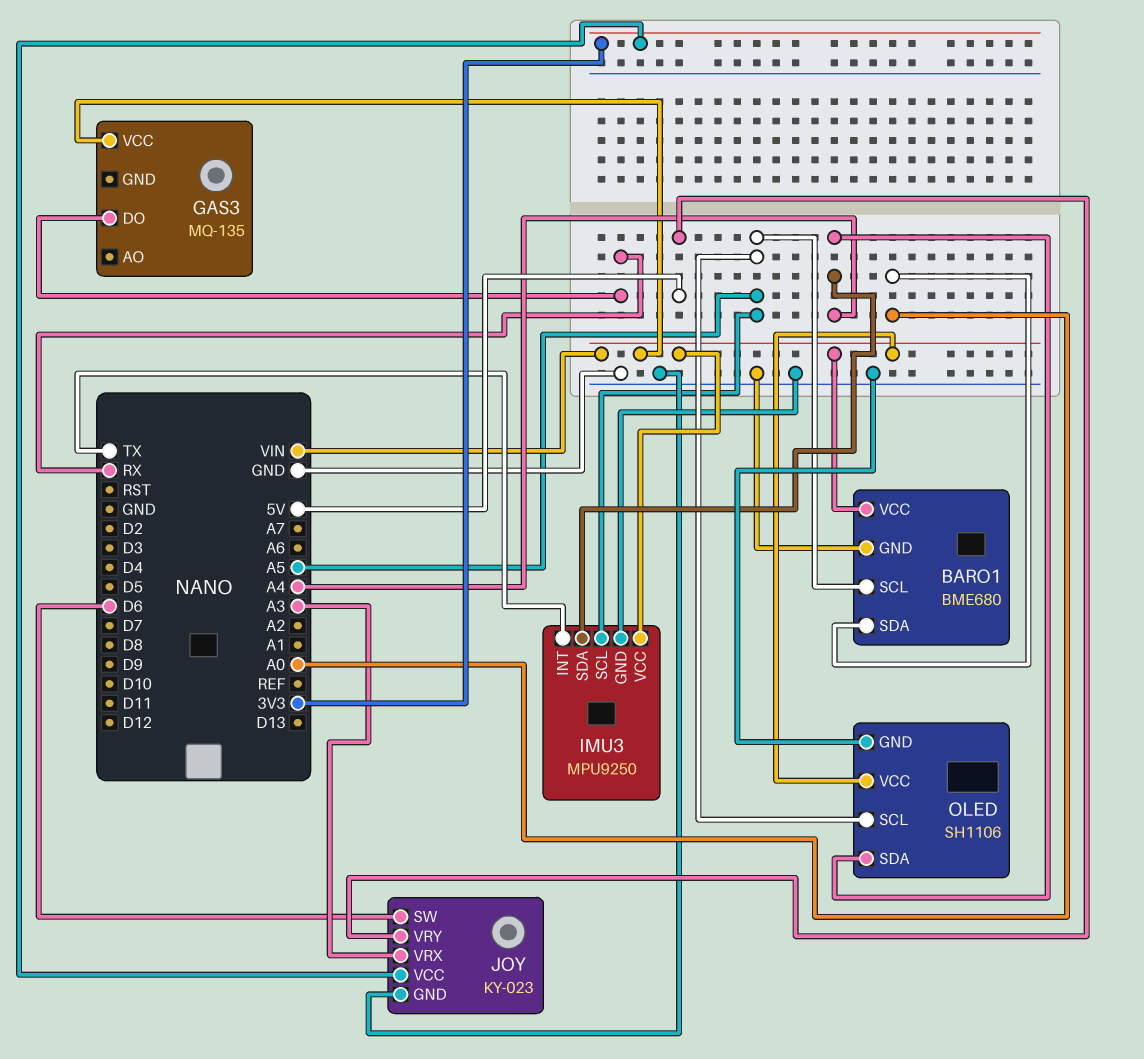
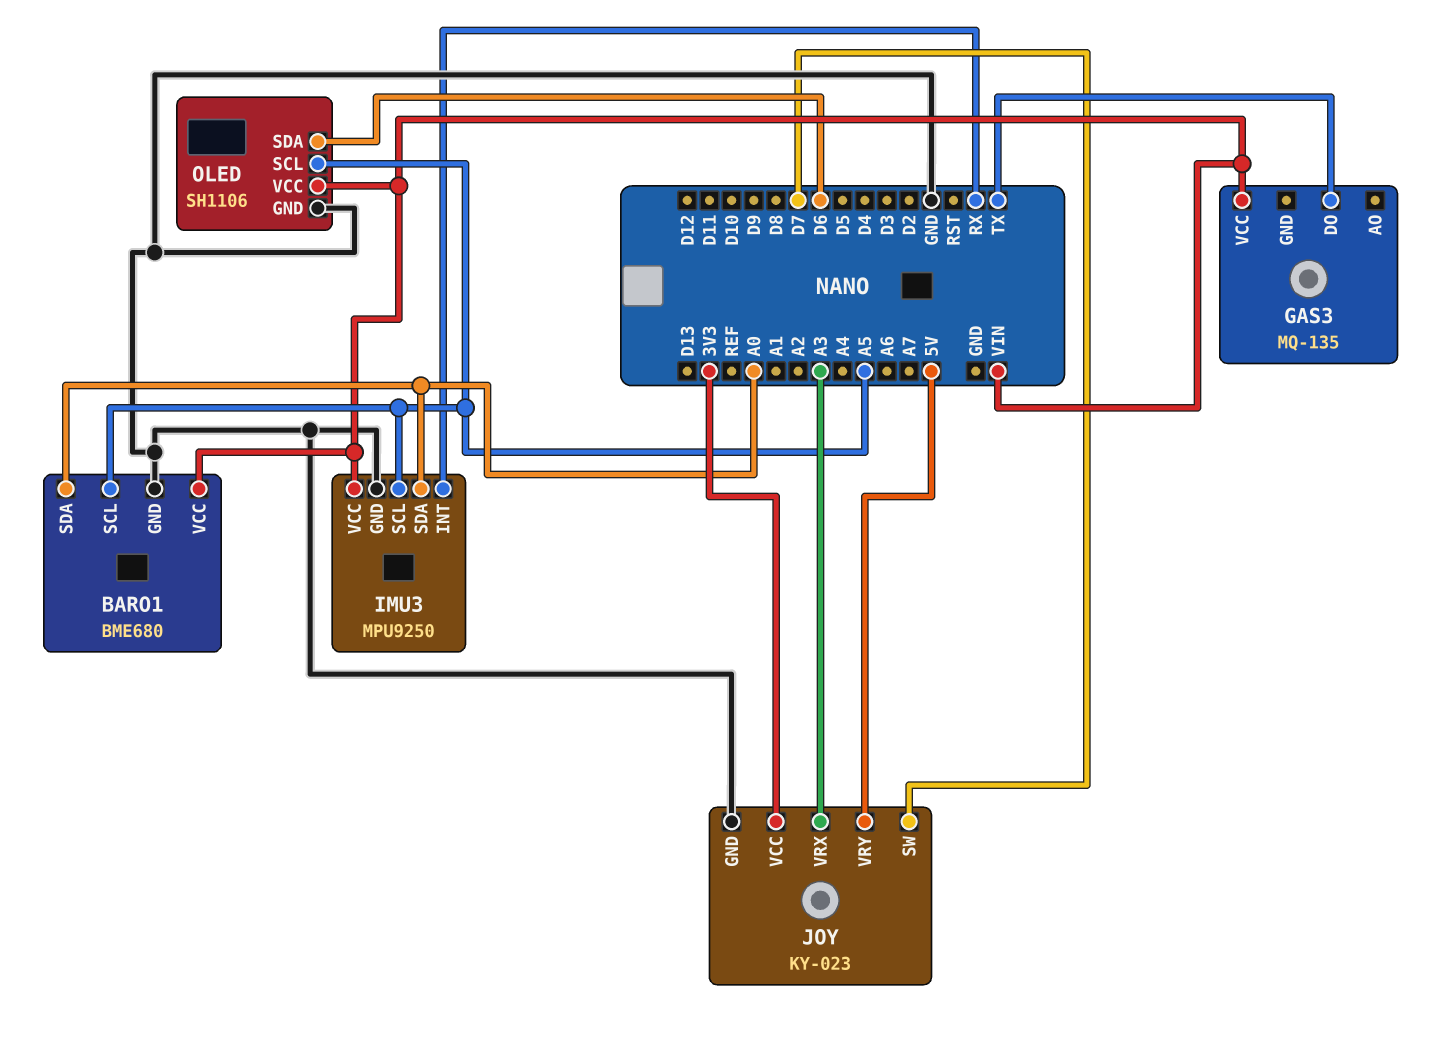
GAS3 pin DO: RX -> TX
IMU3 pin INT: TX -> RX
IMU3 pin SDA: A4 -> A0
JOY pin SW: D6 -> D7
OLED pin SDA: A4 -> D6

